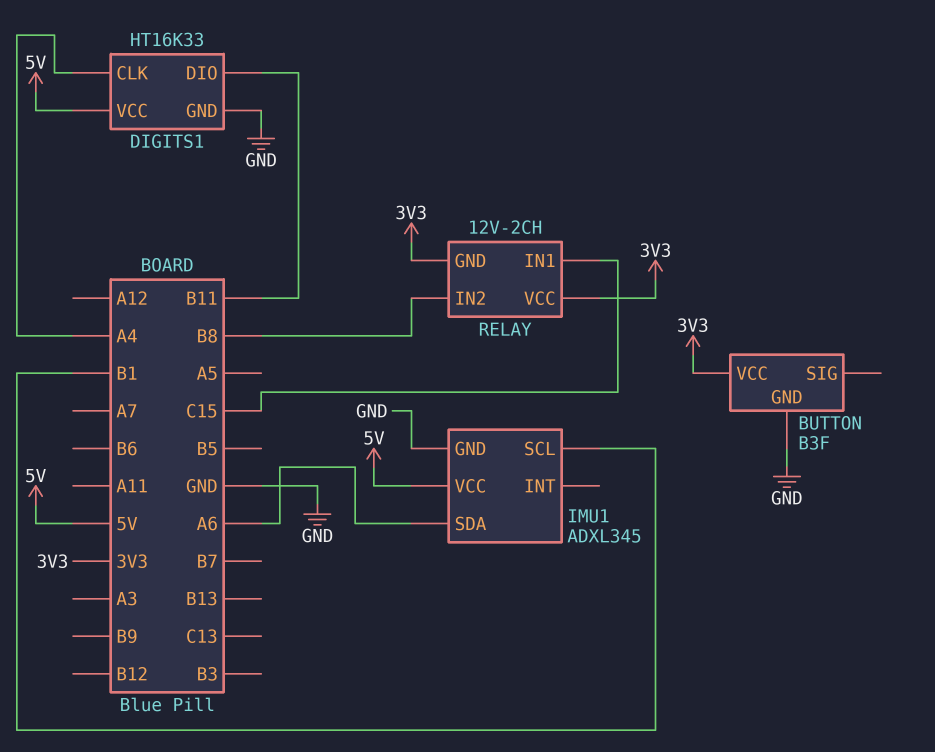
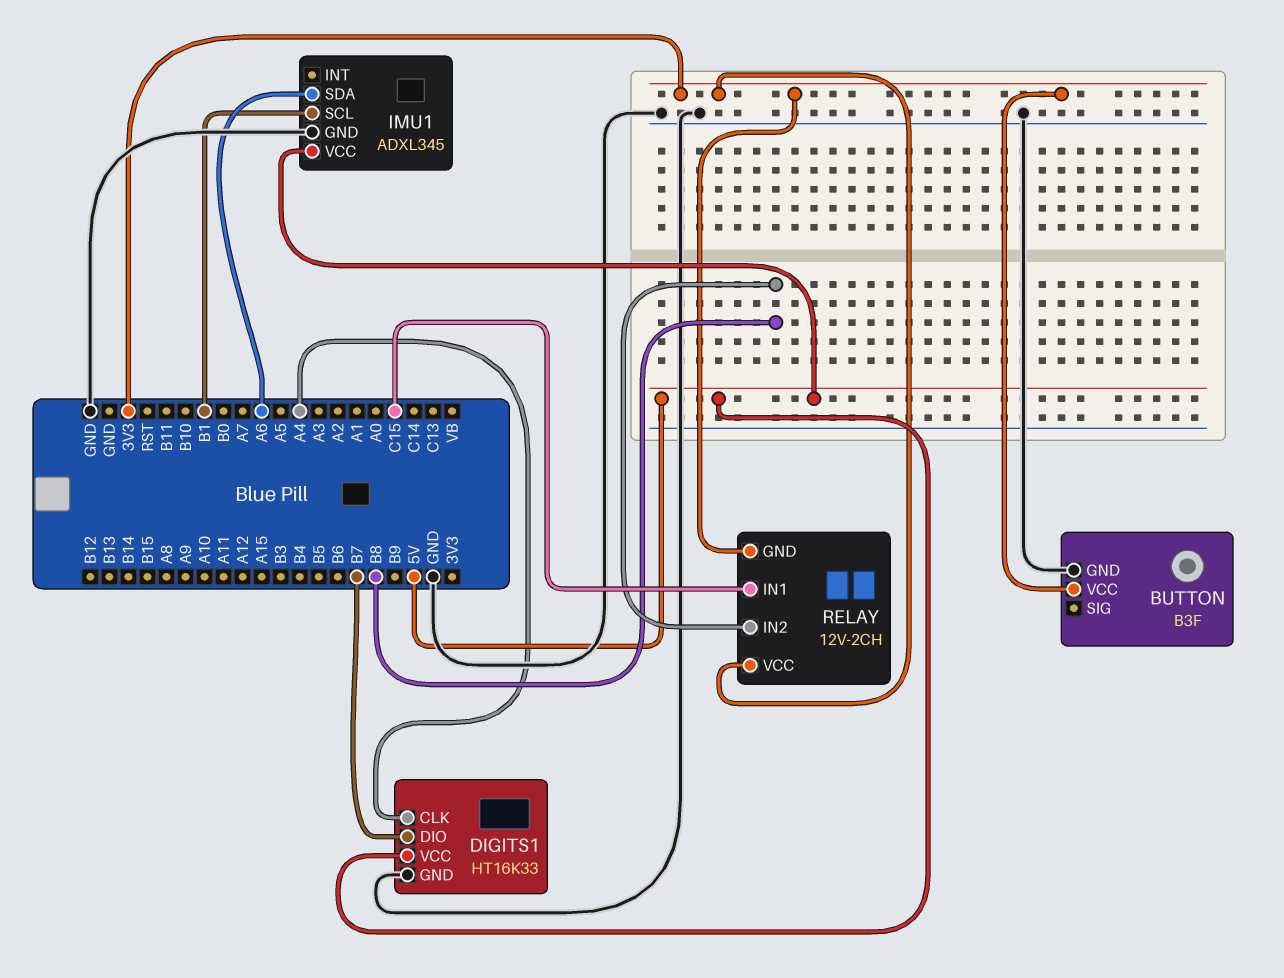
DIGITS1 pin DIO: B11 -> B7

